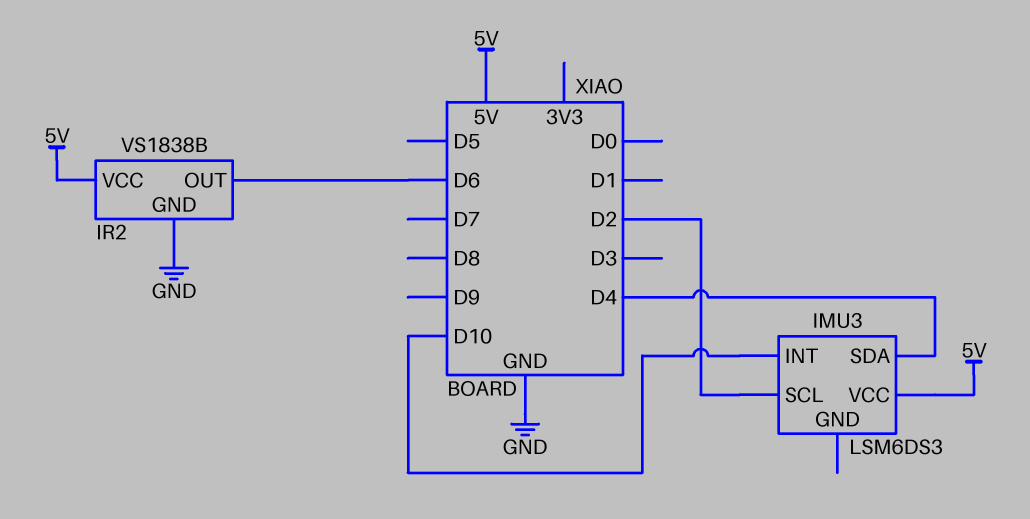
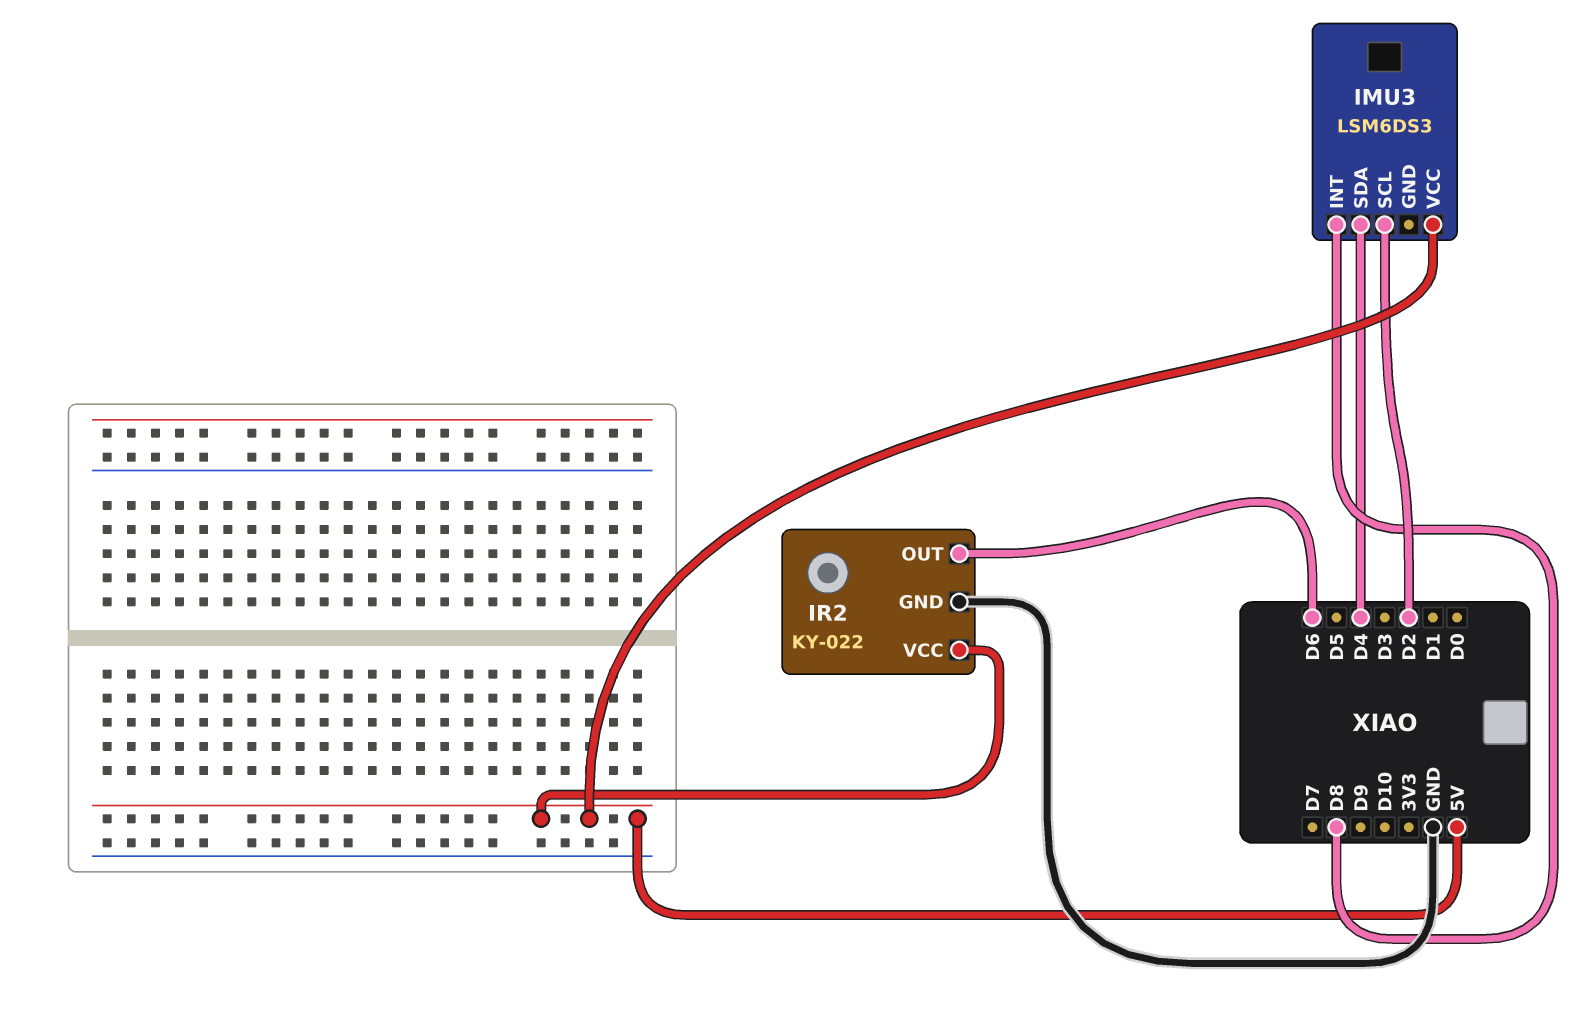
IMU3 pin INT: D10 -> D8
IR2: VS1838B -> KY-022

